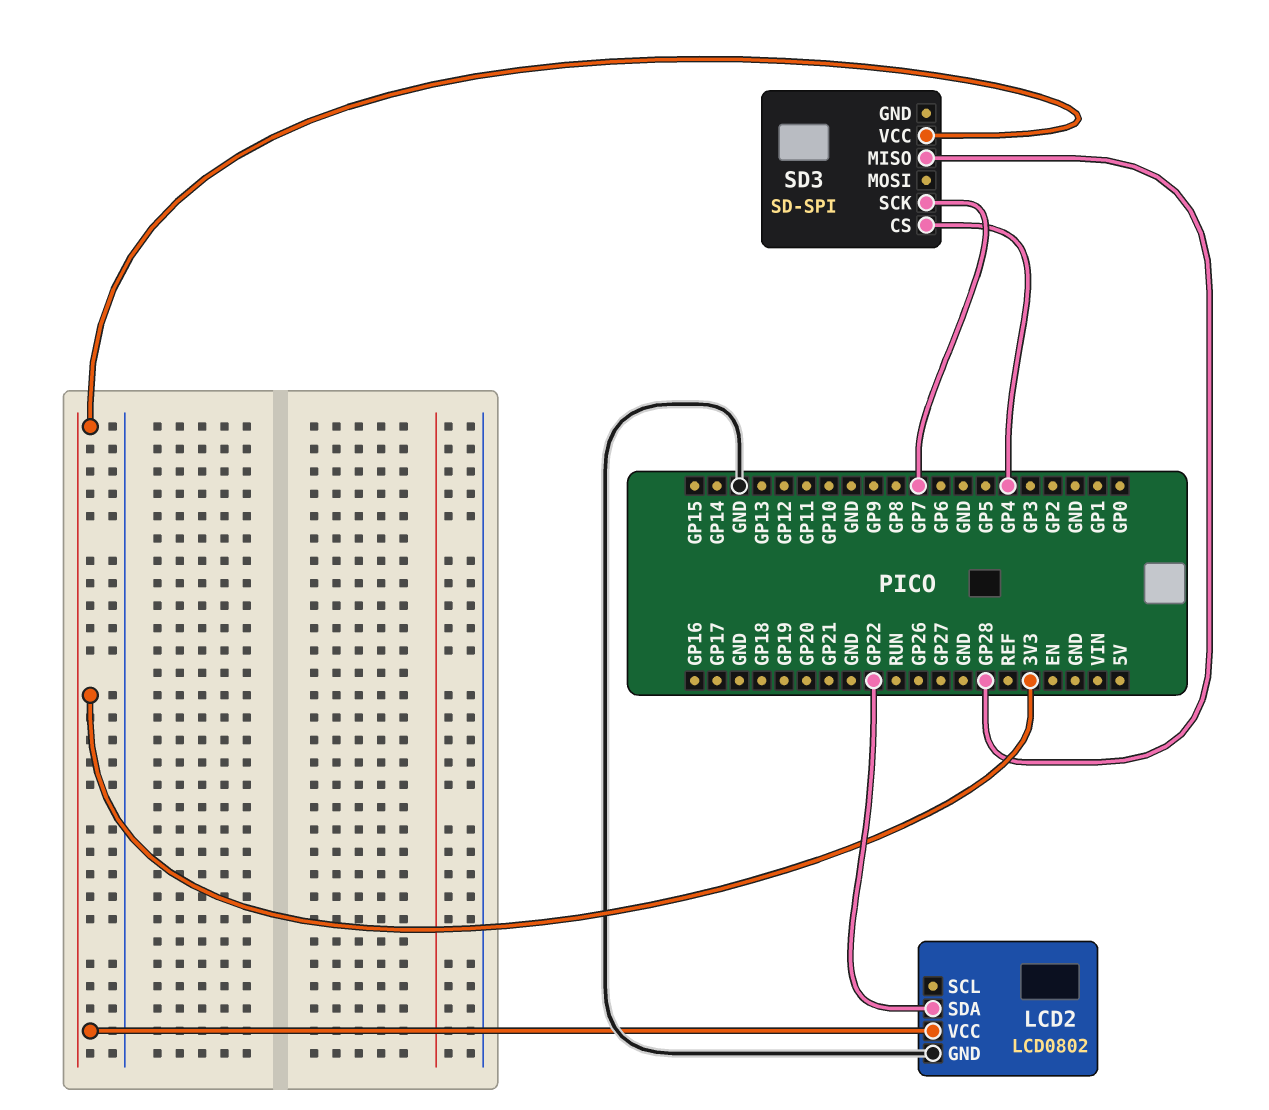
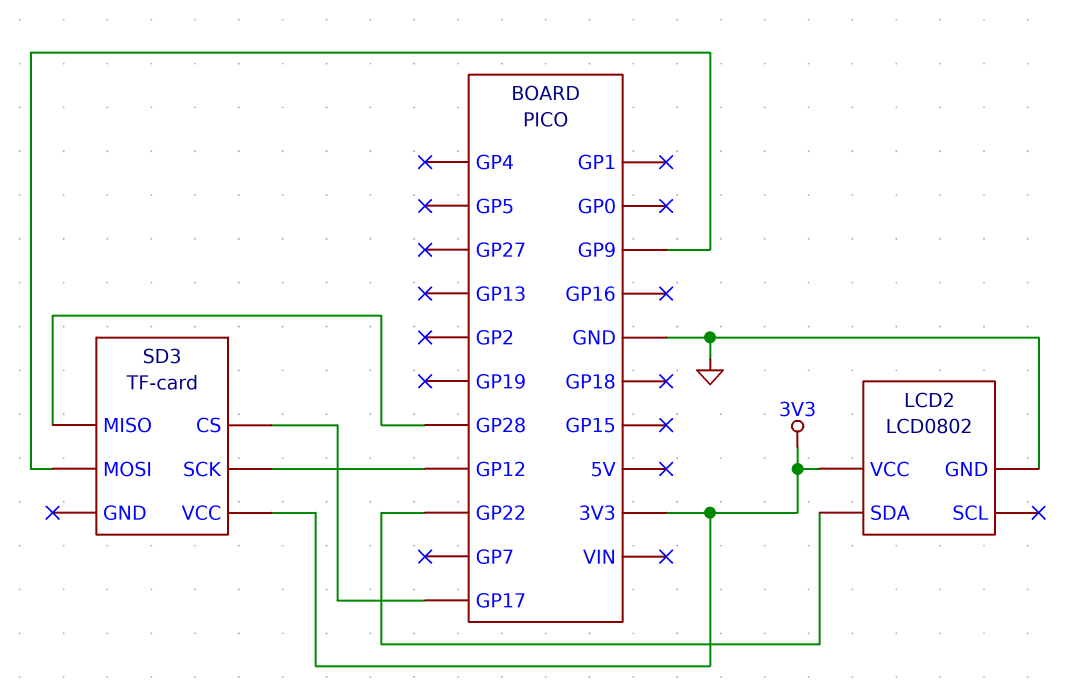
SD3: SD-SPI -> TF-card
SD3 pin CS: GP4 -> GP17
SD3 pin MOSI: none -> GP9
SD3 pin SCK: GP7 -> GP12

